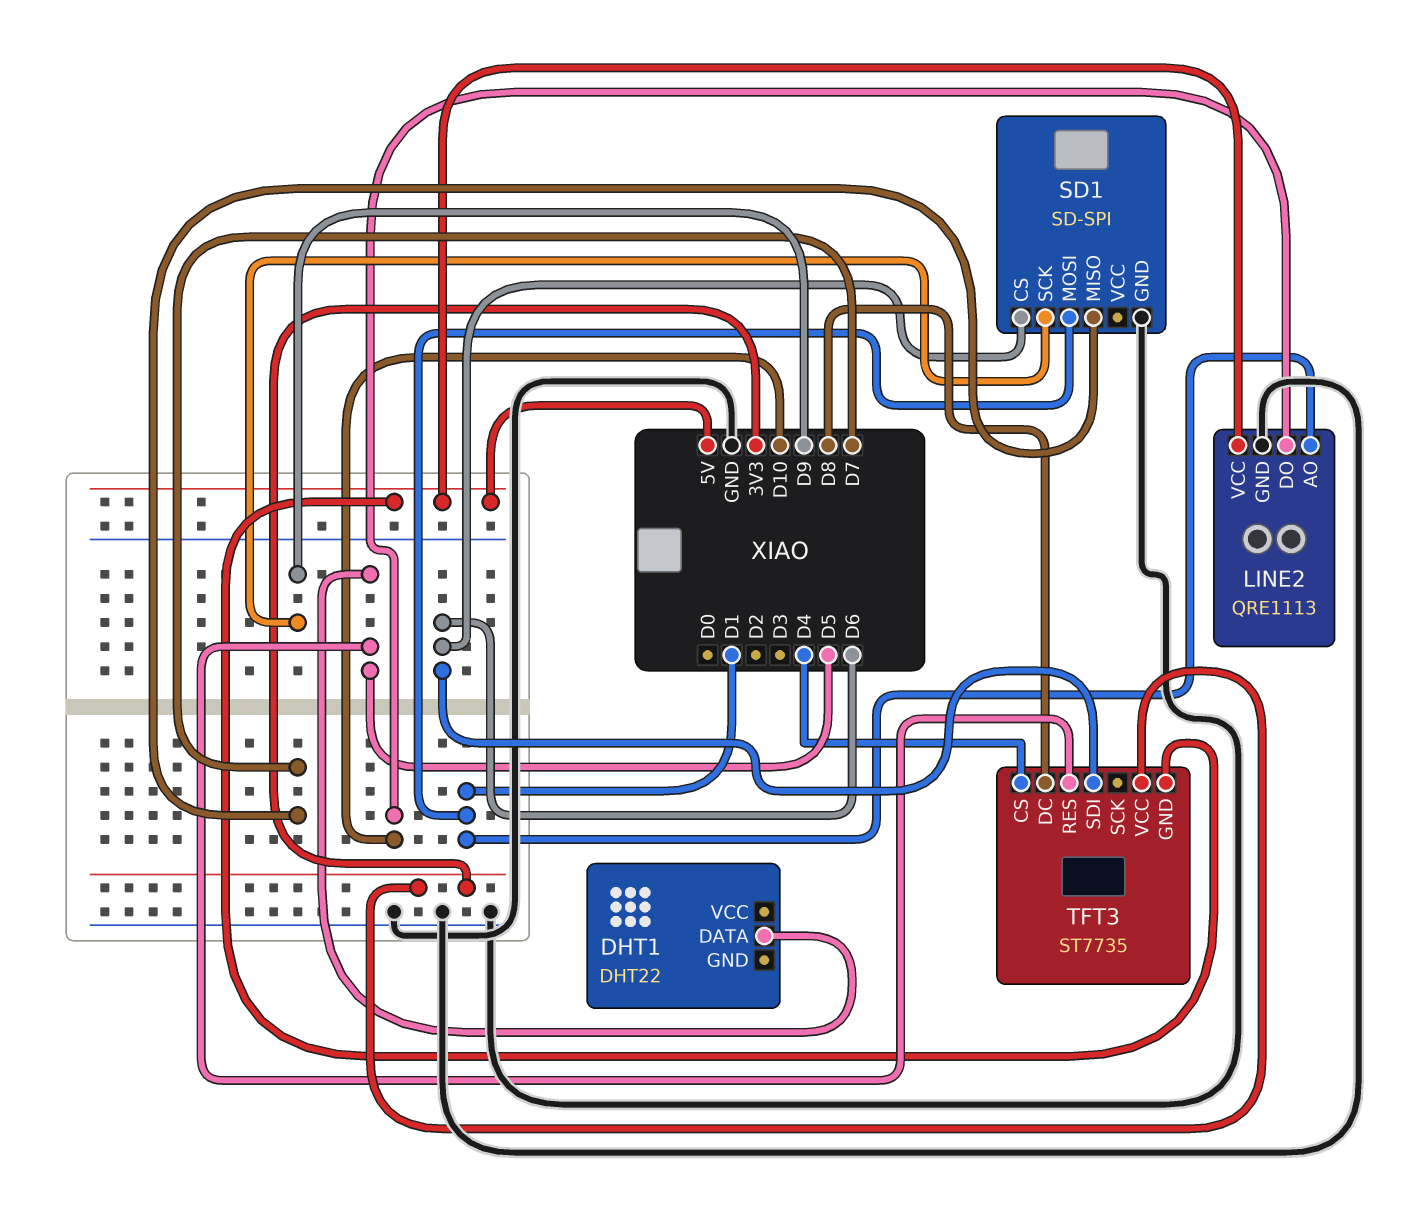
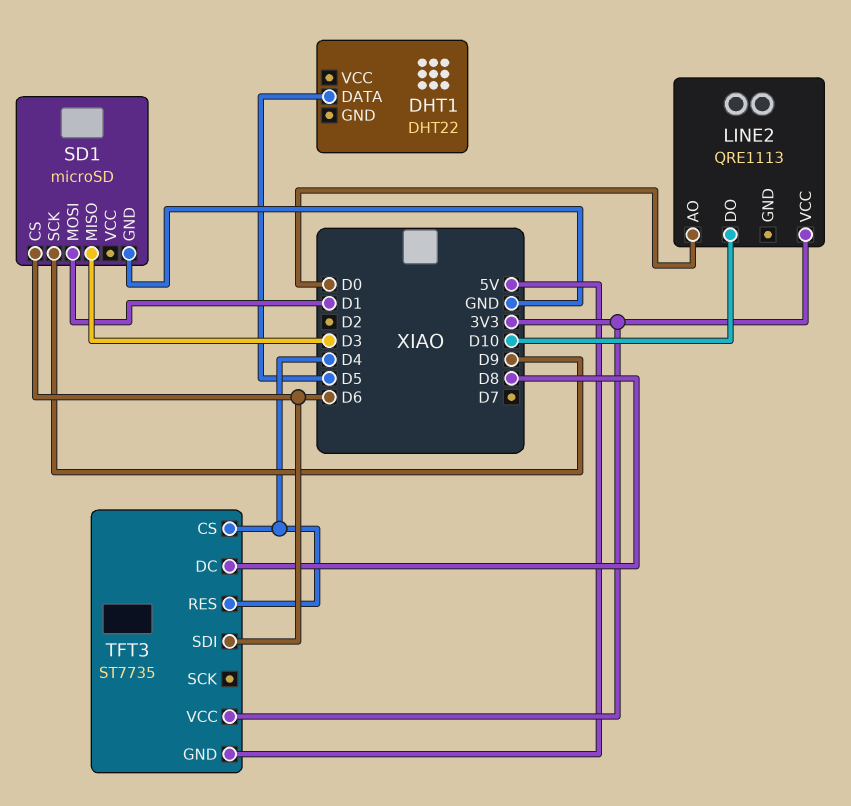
LINE2 pin AO: D1 -> D0
LINE2 pin GND: GND -> none
LINE2 pin VCC: 5V -> 3V3
SD1: SD-SPI -> microSD
SD1 pin MISO: D7 -> D3
TFT3 pin RES: D5 -> D4

